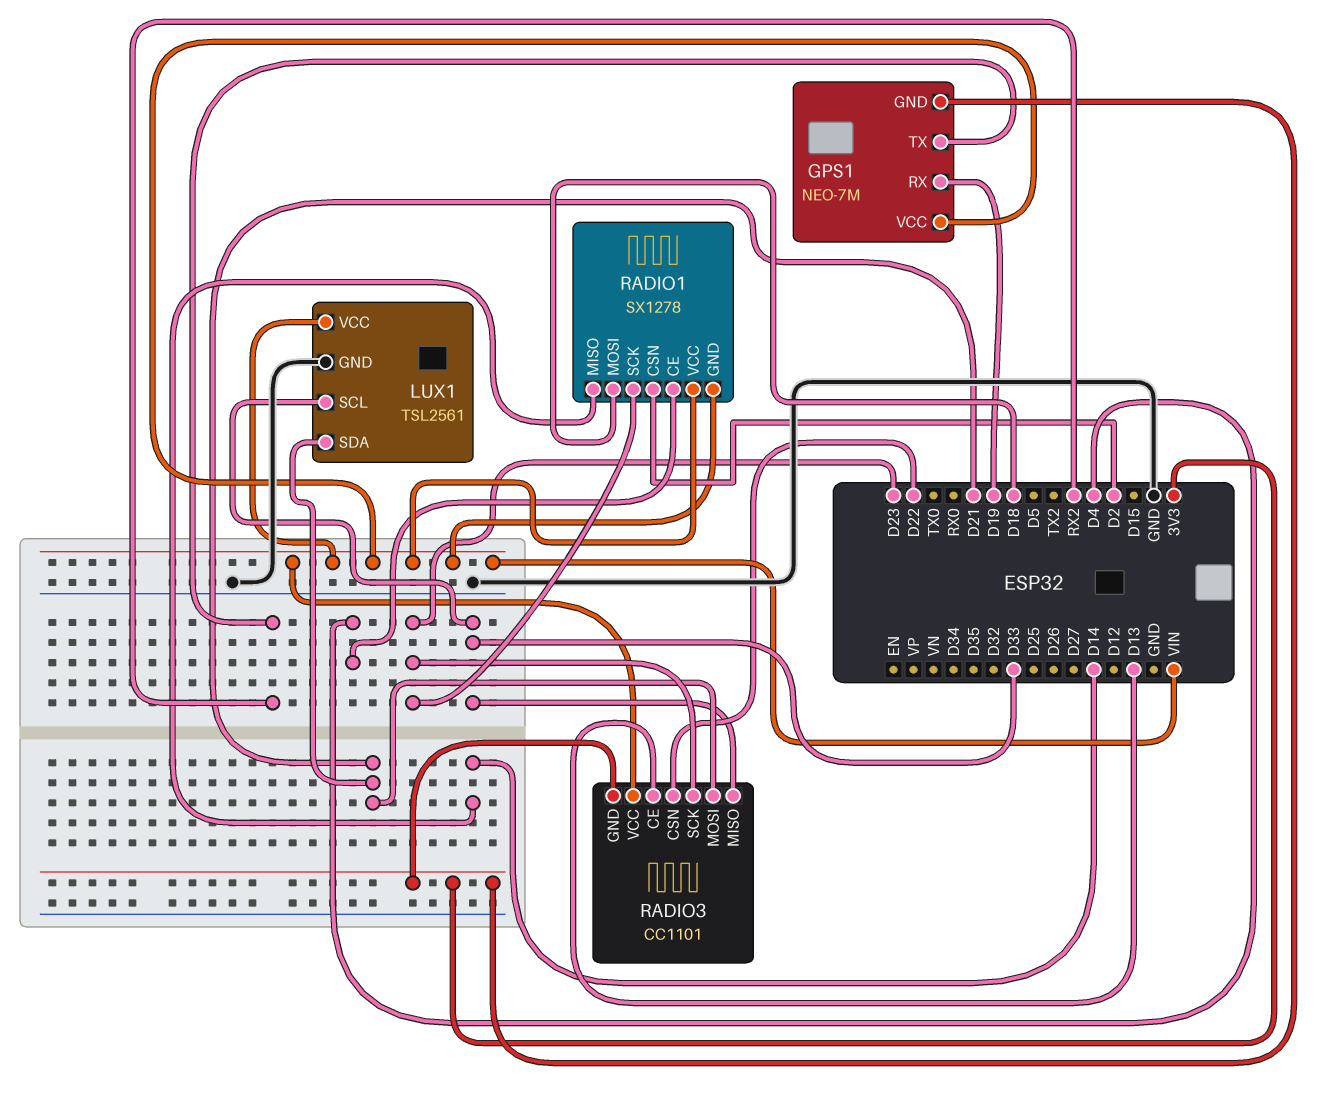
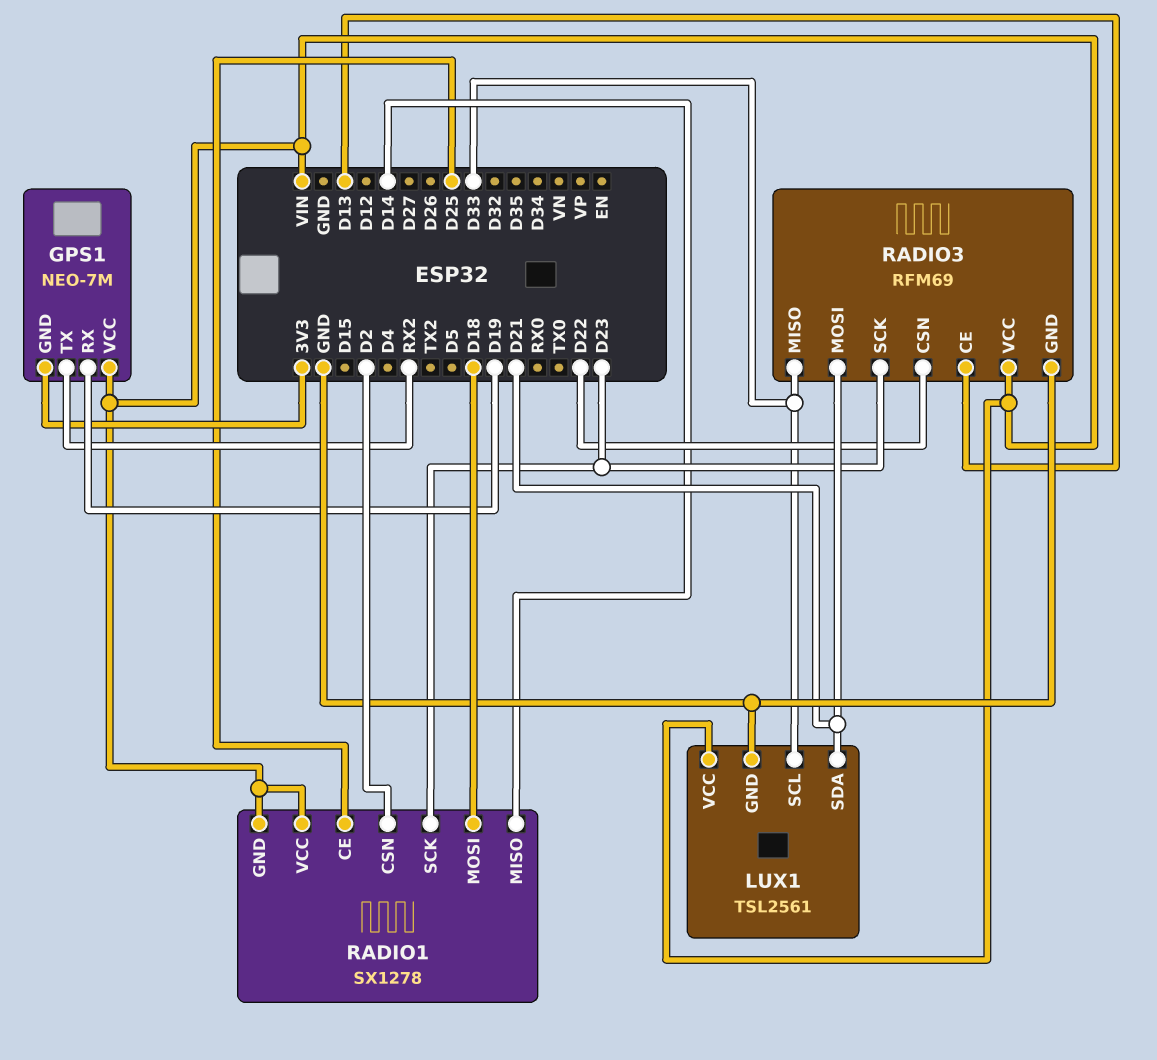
RADIO1 pin CE: D4 -> D25
RADIO3: CC1101 -> RFM69
RADIO3 pin GND: 3V3 -> GND

